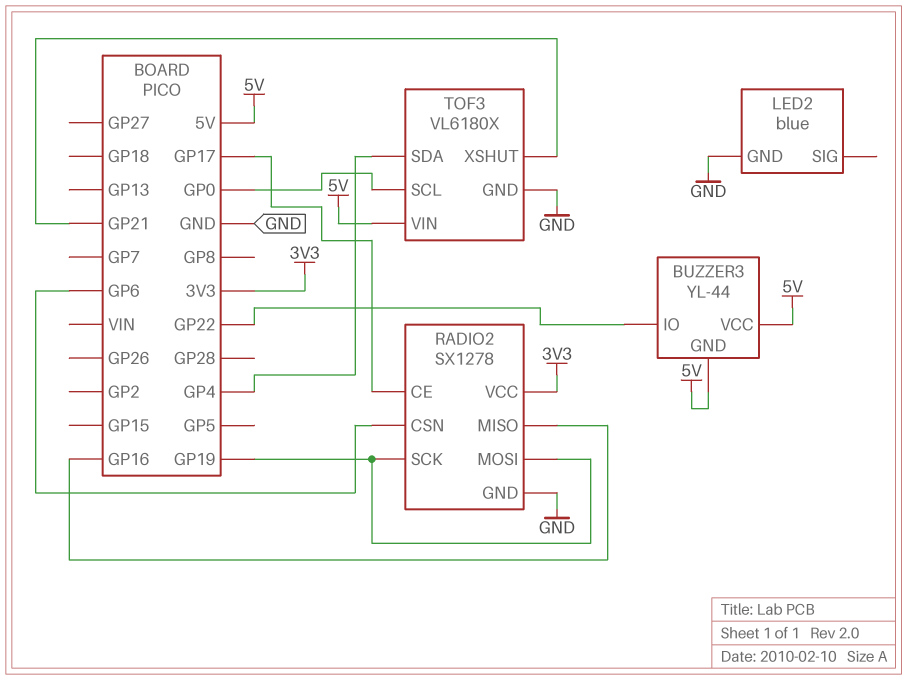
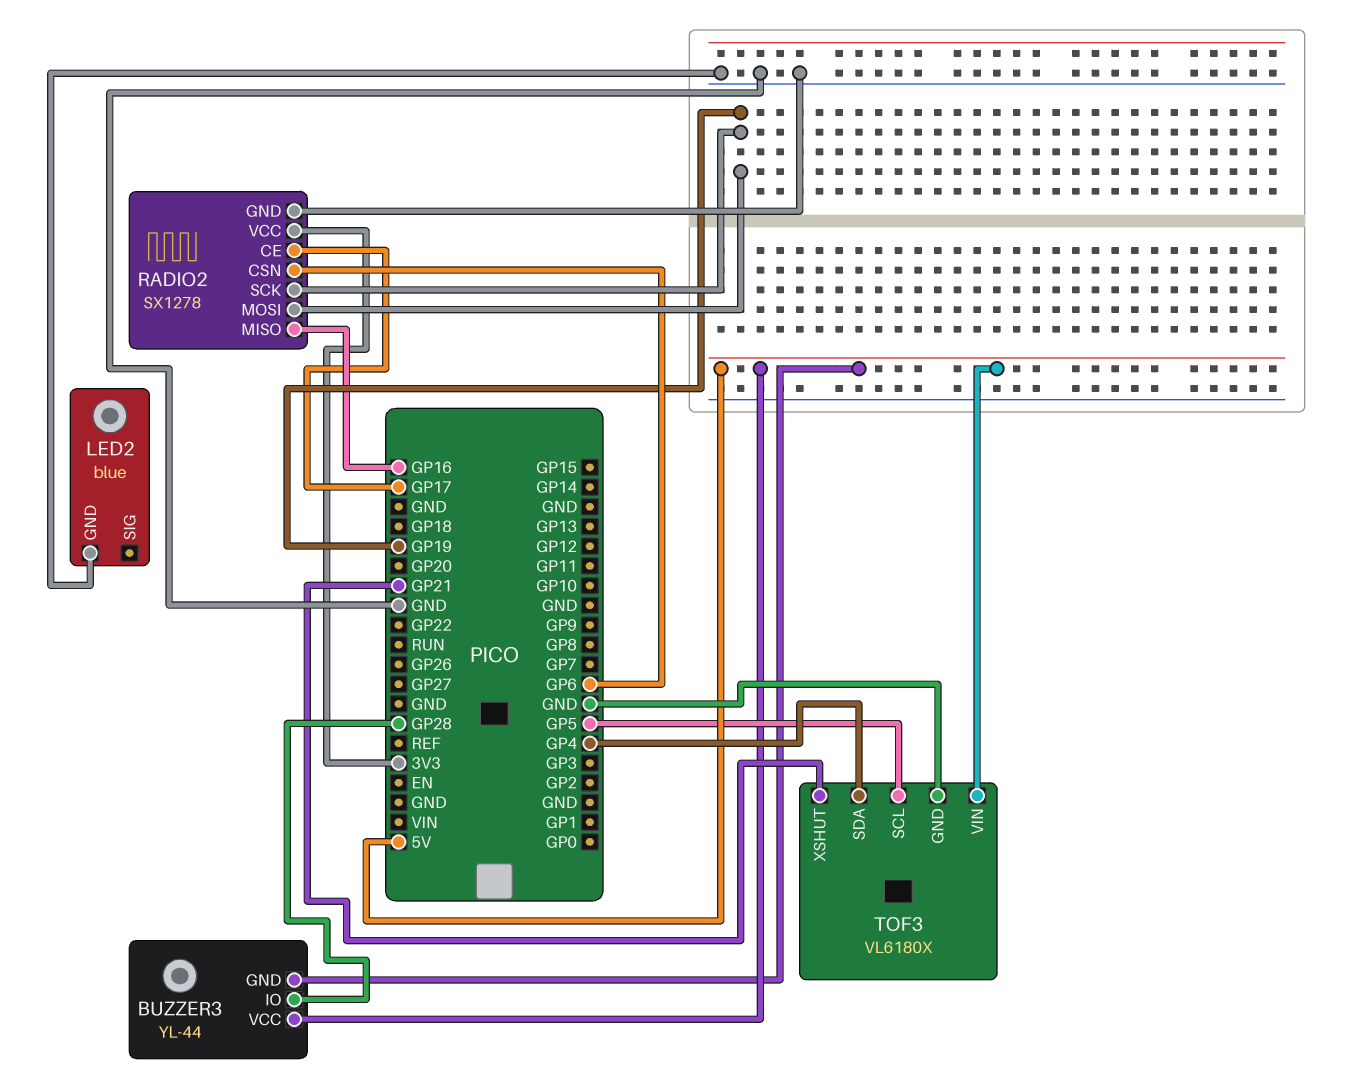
BUZZER3 pin IO: GP22 -> GP28
TOF3 pin SCL: GP0 -> GP5

